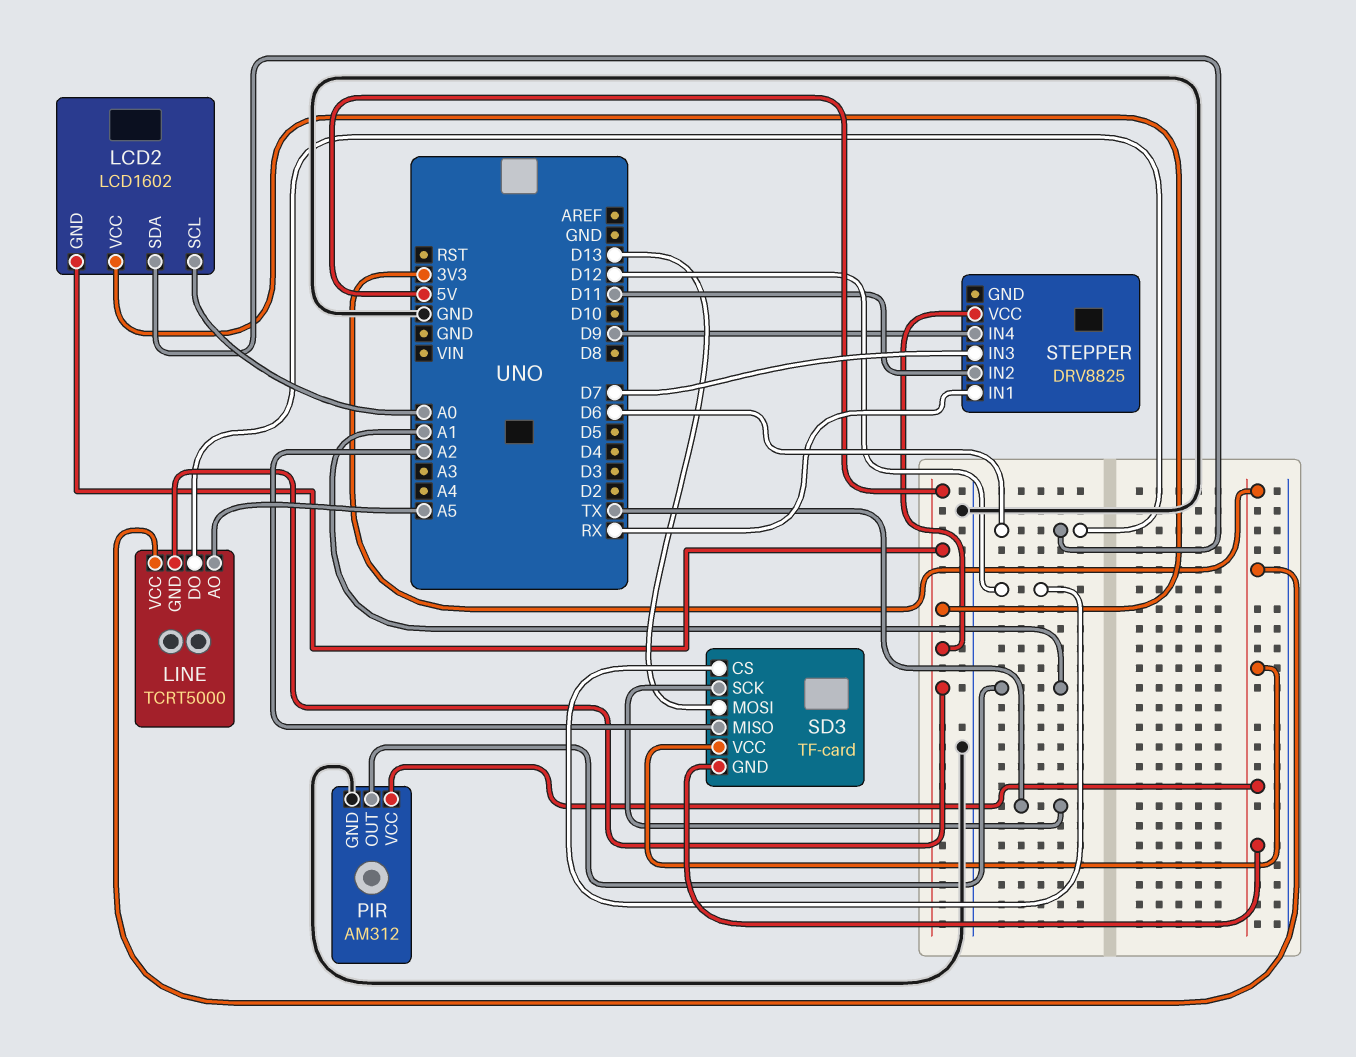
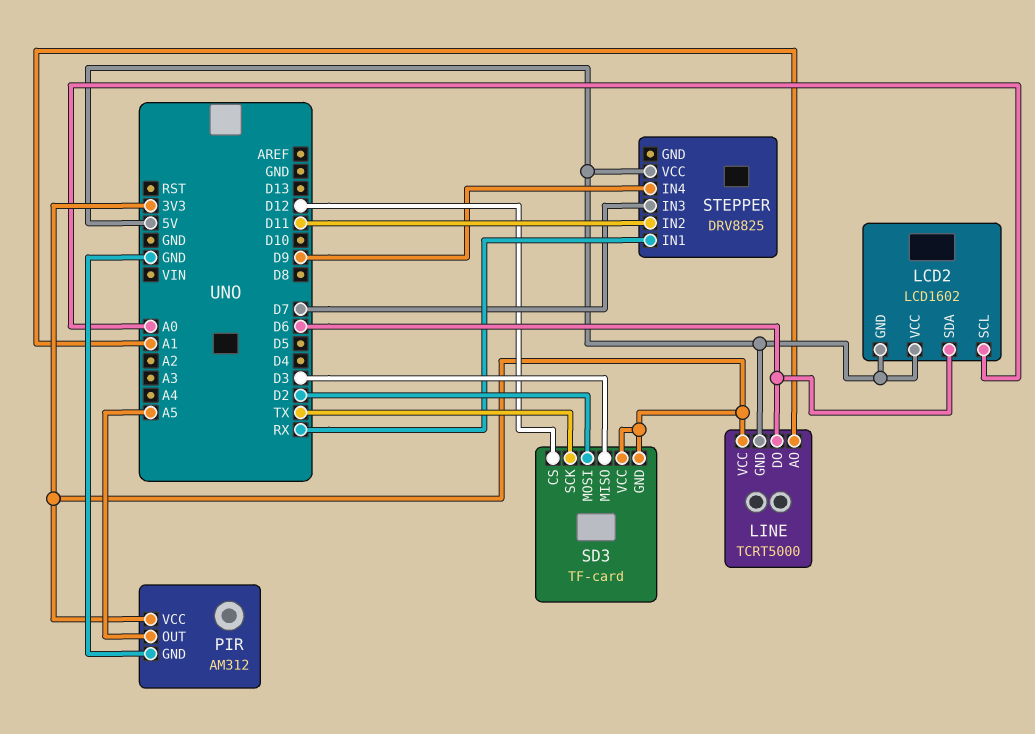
LINE pin AO: A5 -> A1
PIR pin OUT: A1 -> A5
SD3 pin MISO: A2 -> D3
SD3 pin MOSI: D13 -> D2

